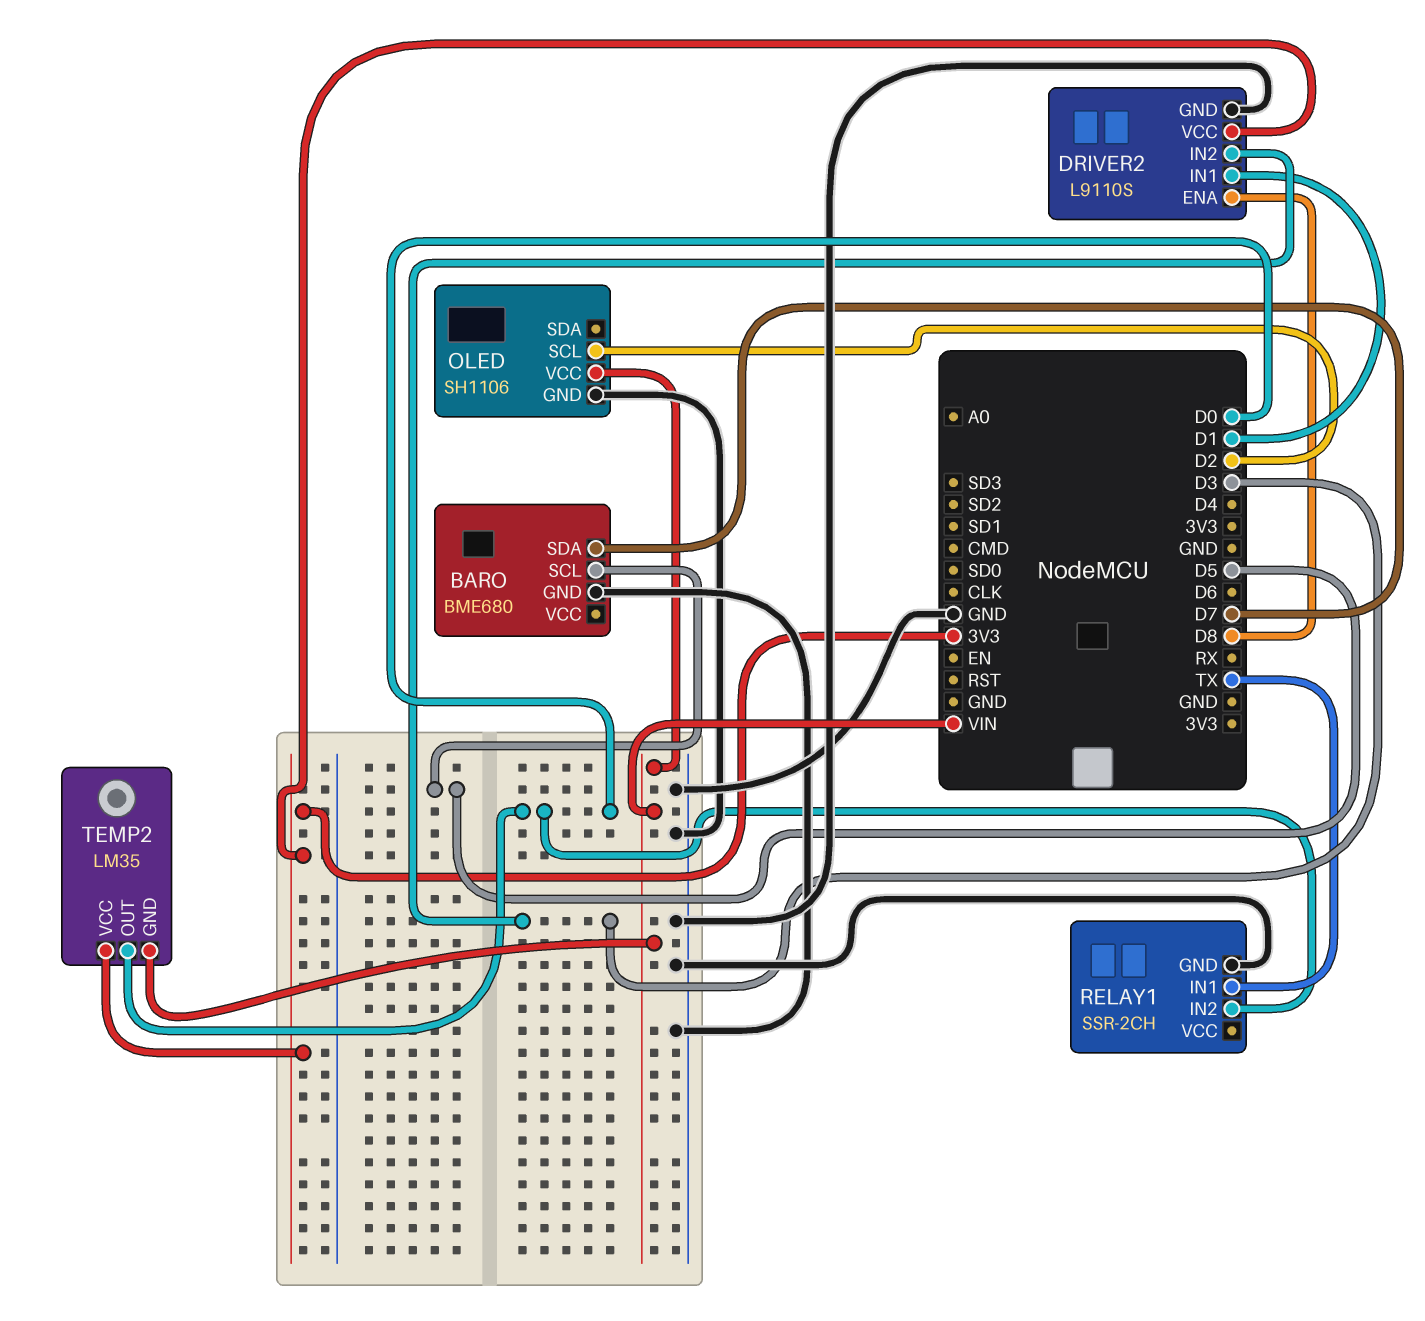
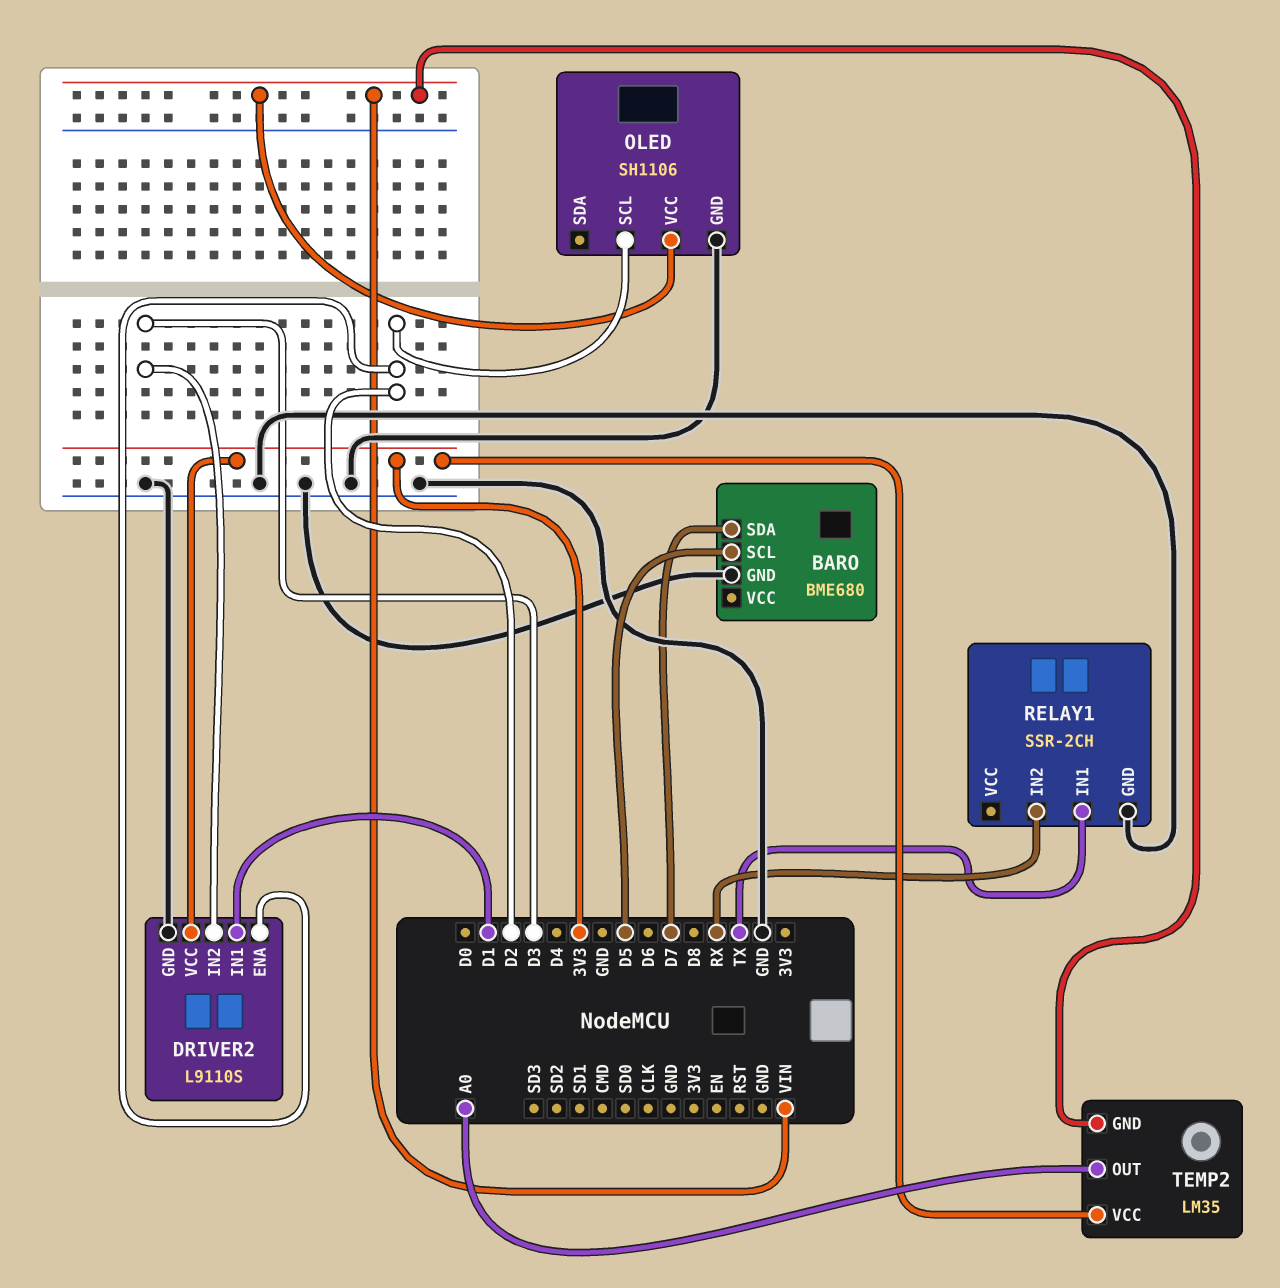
DRIVER2 pin ENA: D8 -> D2
RELAY1 pin IN2: D0 -> RX
TEMP2 pin OUT: D0 -> A0

